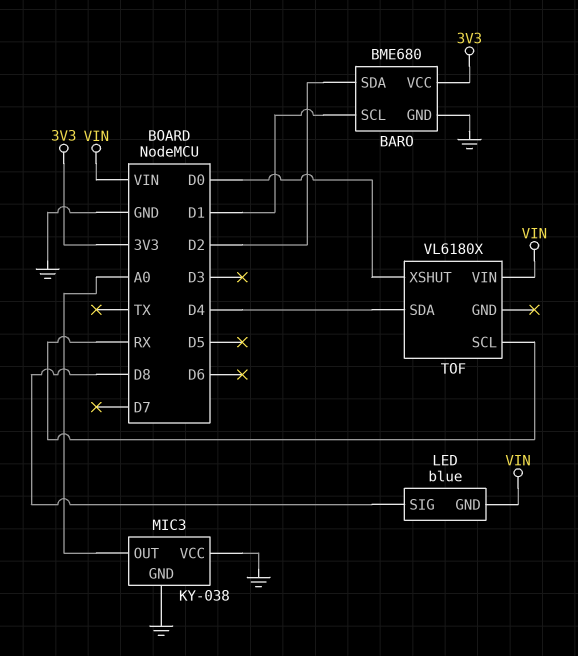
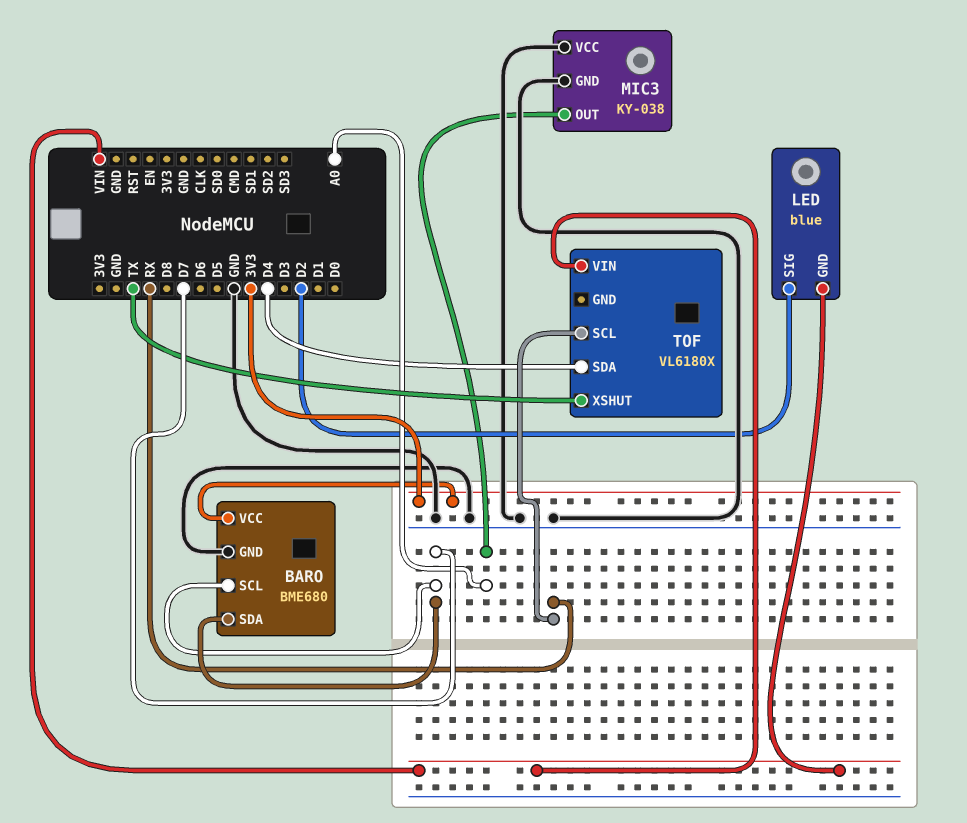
BARO pin SCL: D1 -> D7
BARO pin SDA: D2 -> D7
LED pin SIG: D8 -> D2
TOF pin XSHUT: D0 -> TX

